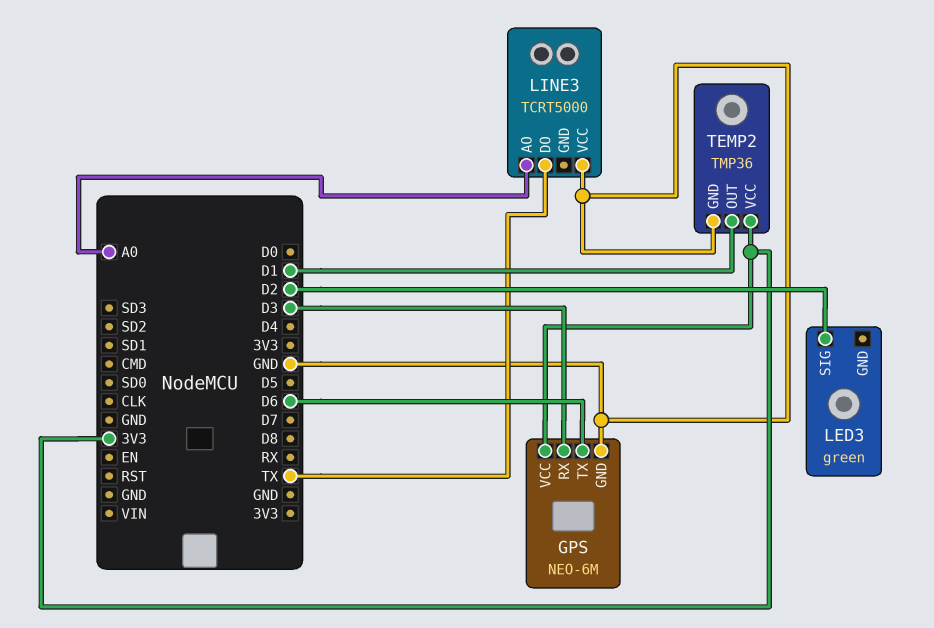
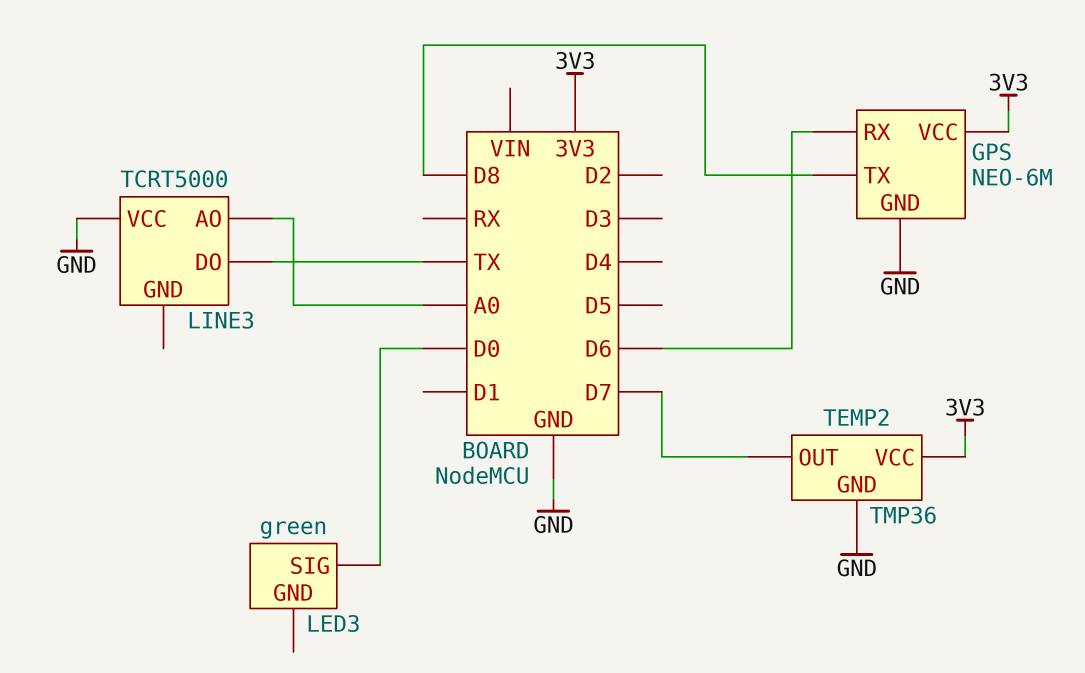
GPS pin RX: D3 -> D6
GPS pin TX: D6 -> D8
LED3 pin SIG: D2 -> D0
TEMP2 pin OUT: D1 -> D7

